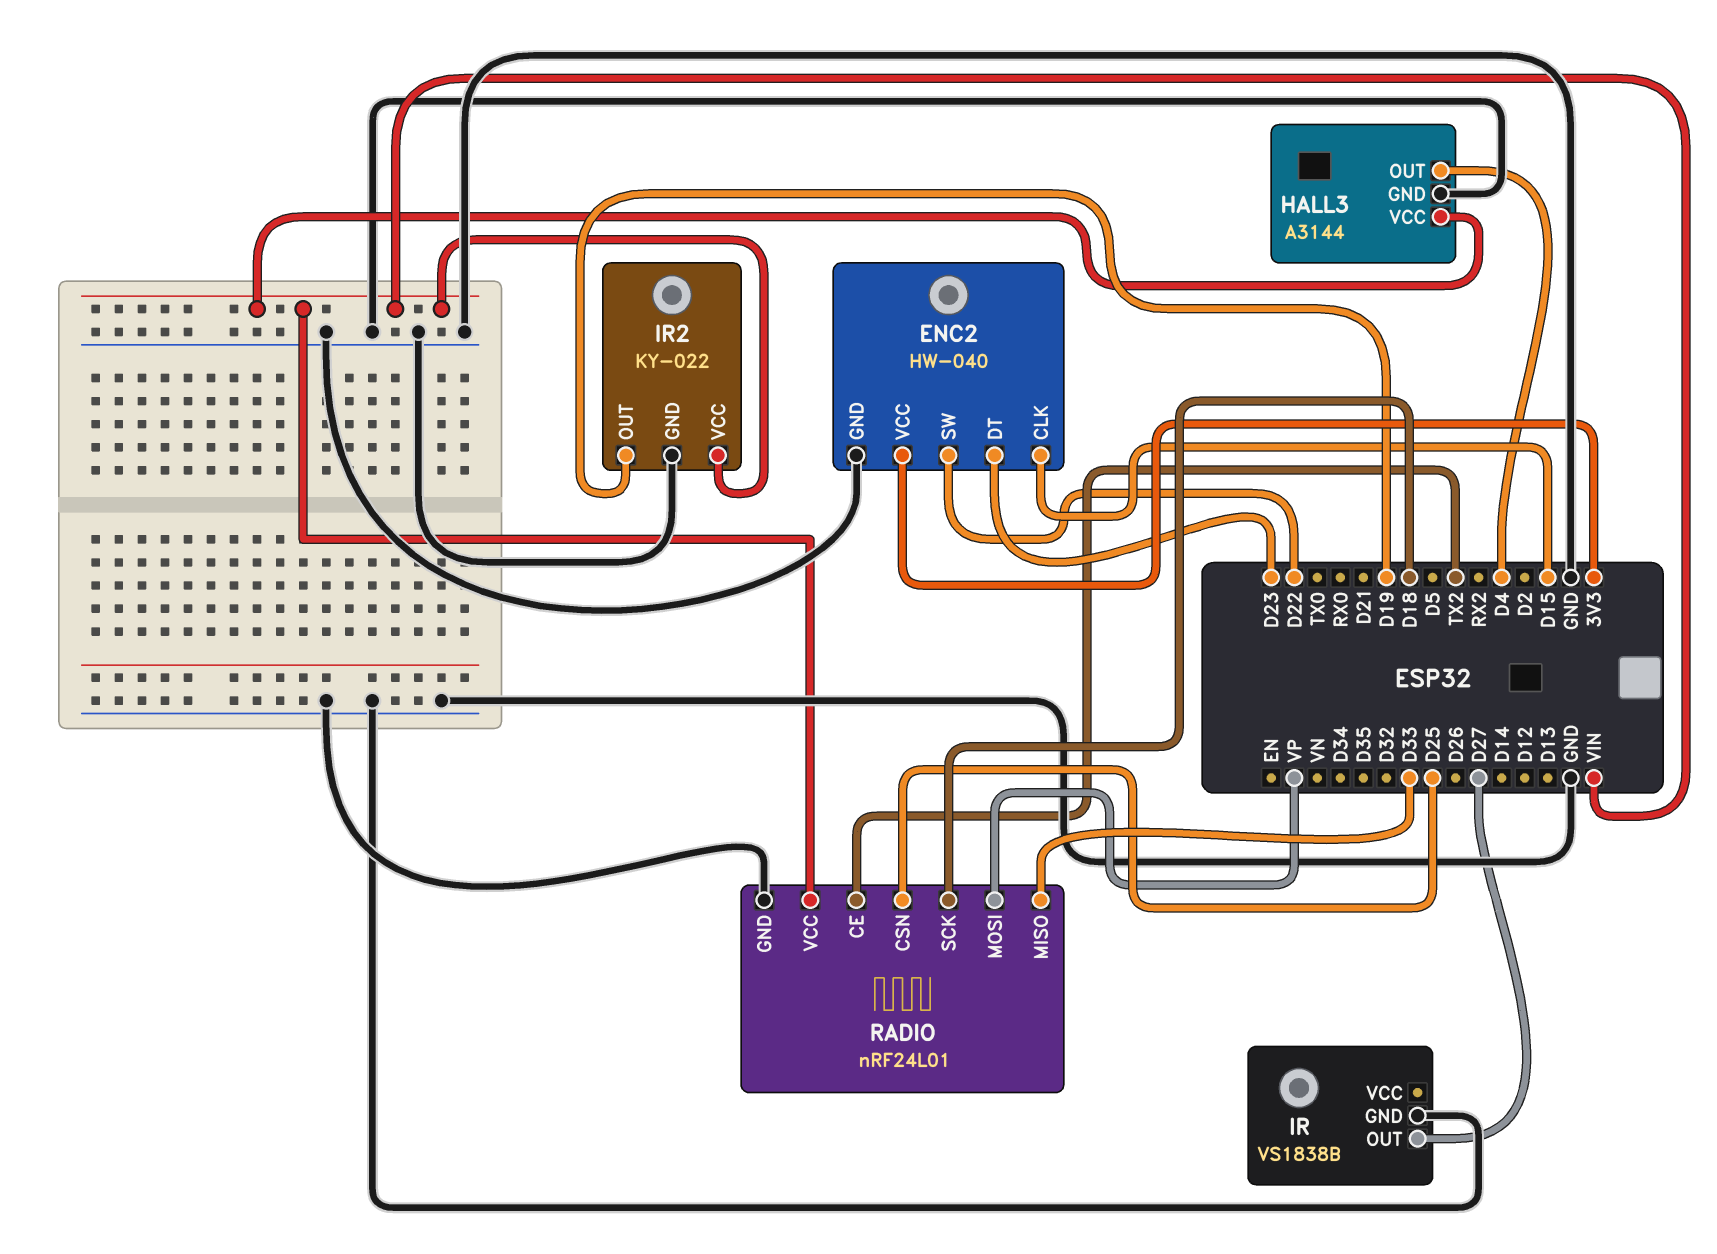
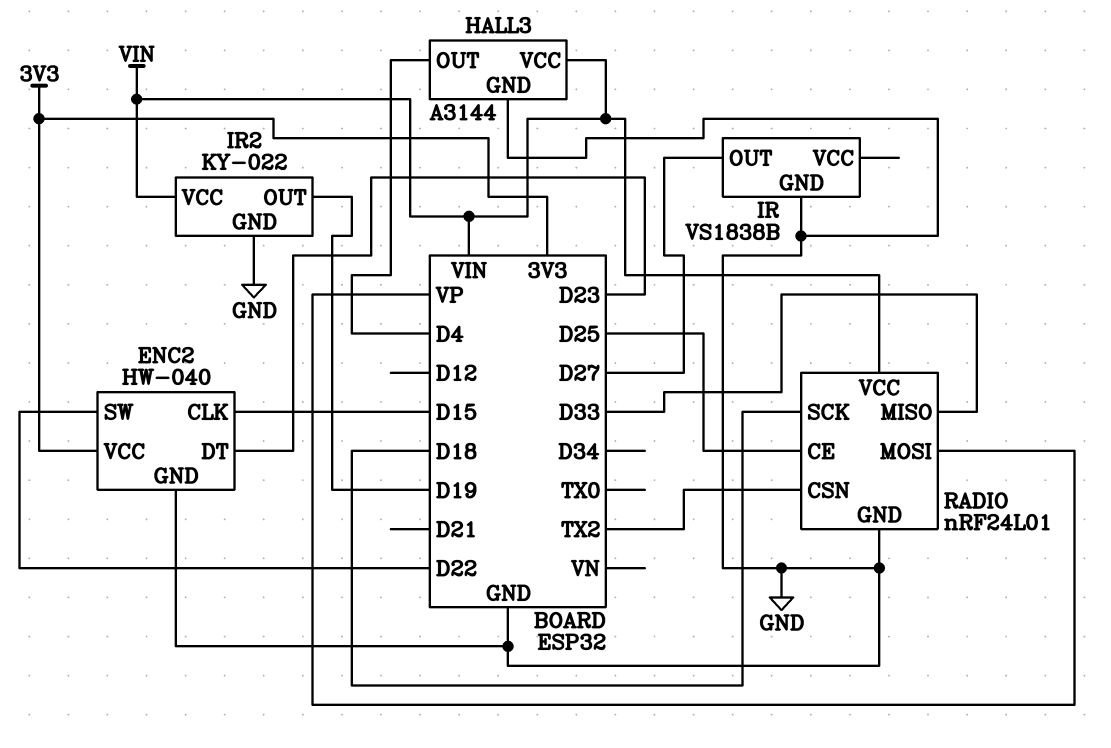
RADIO pin CE: TX2 -> D25
RADIO pin CSN: D25 -> TX2

